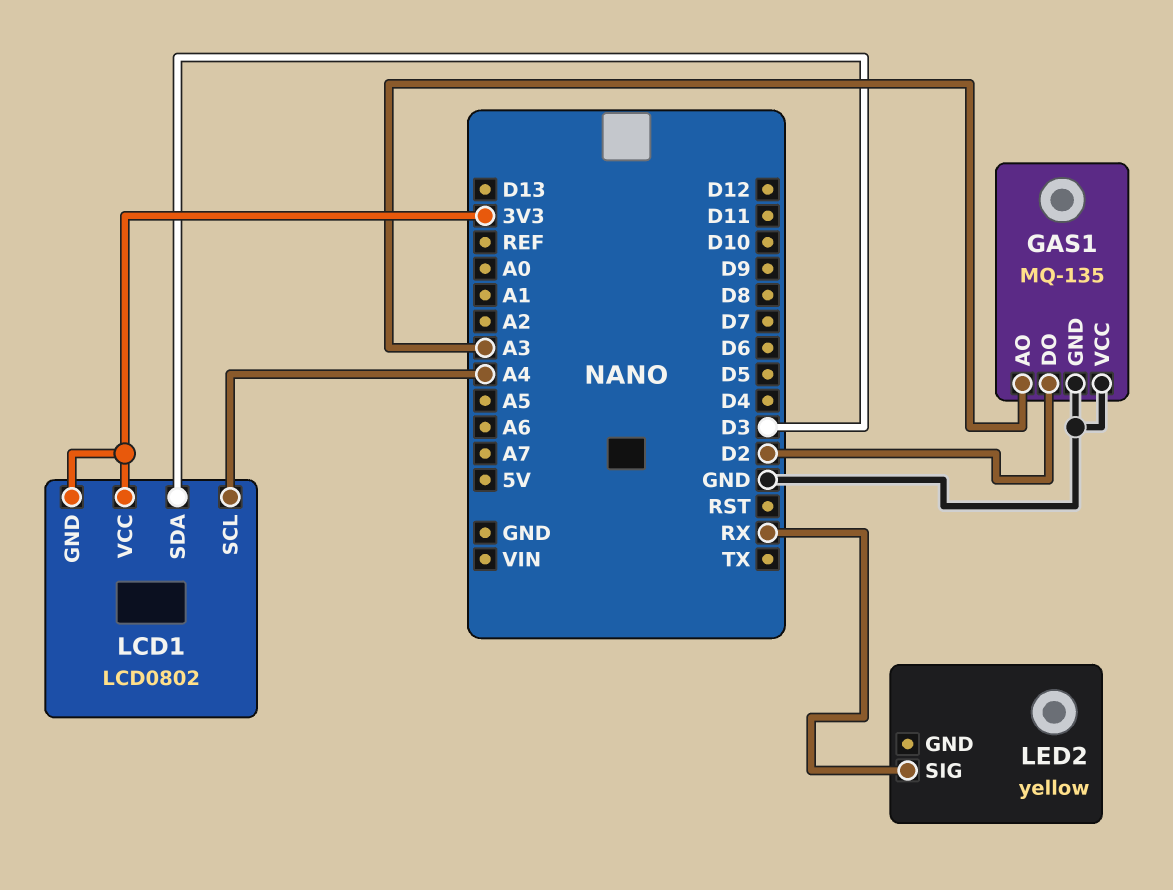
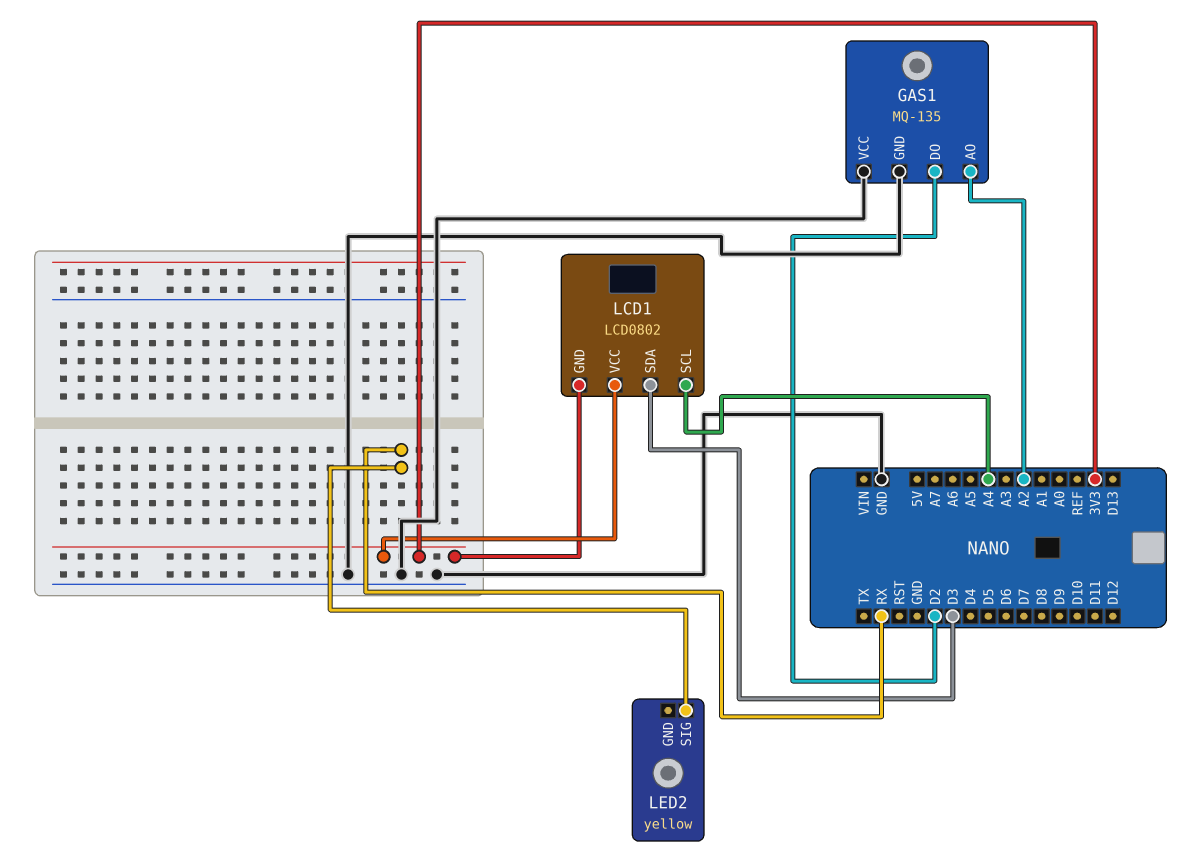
GAS1 pin AO: A3 -> A2

